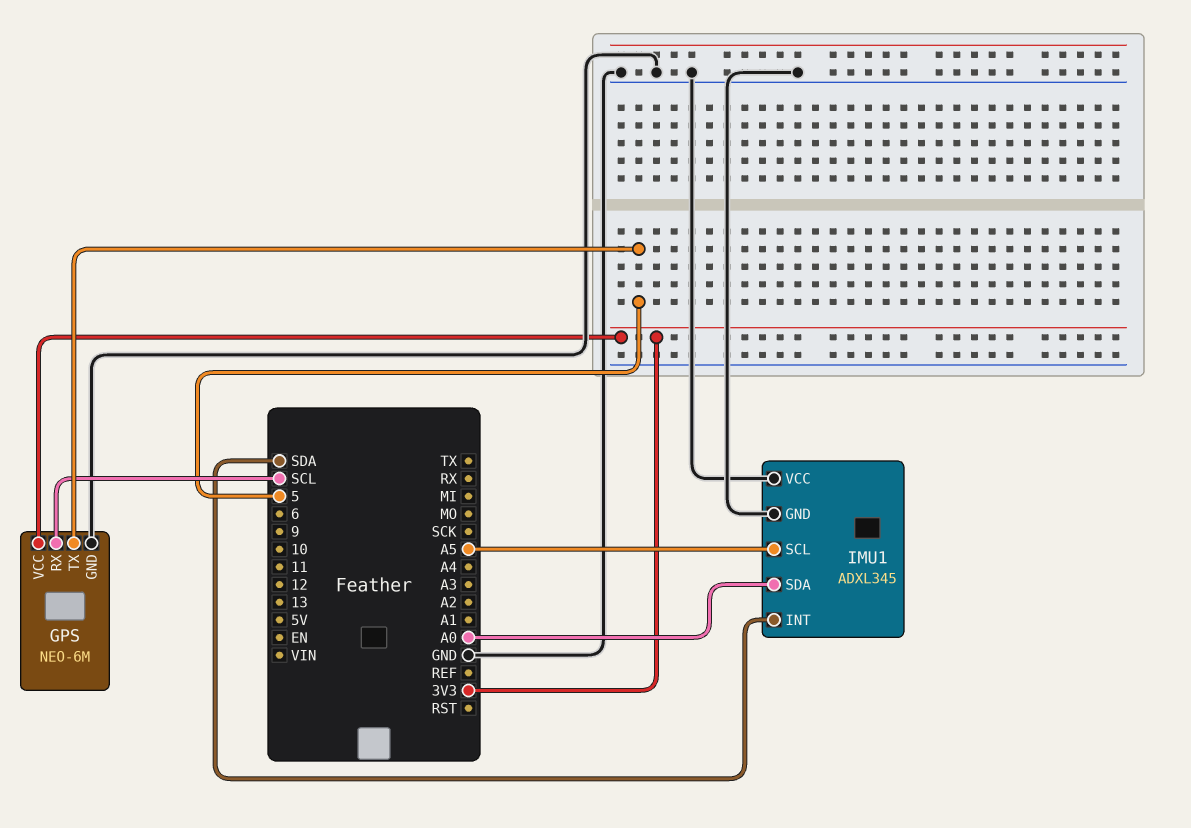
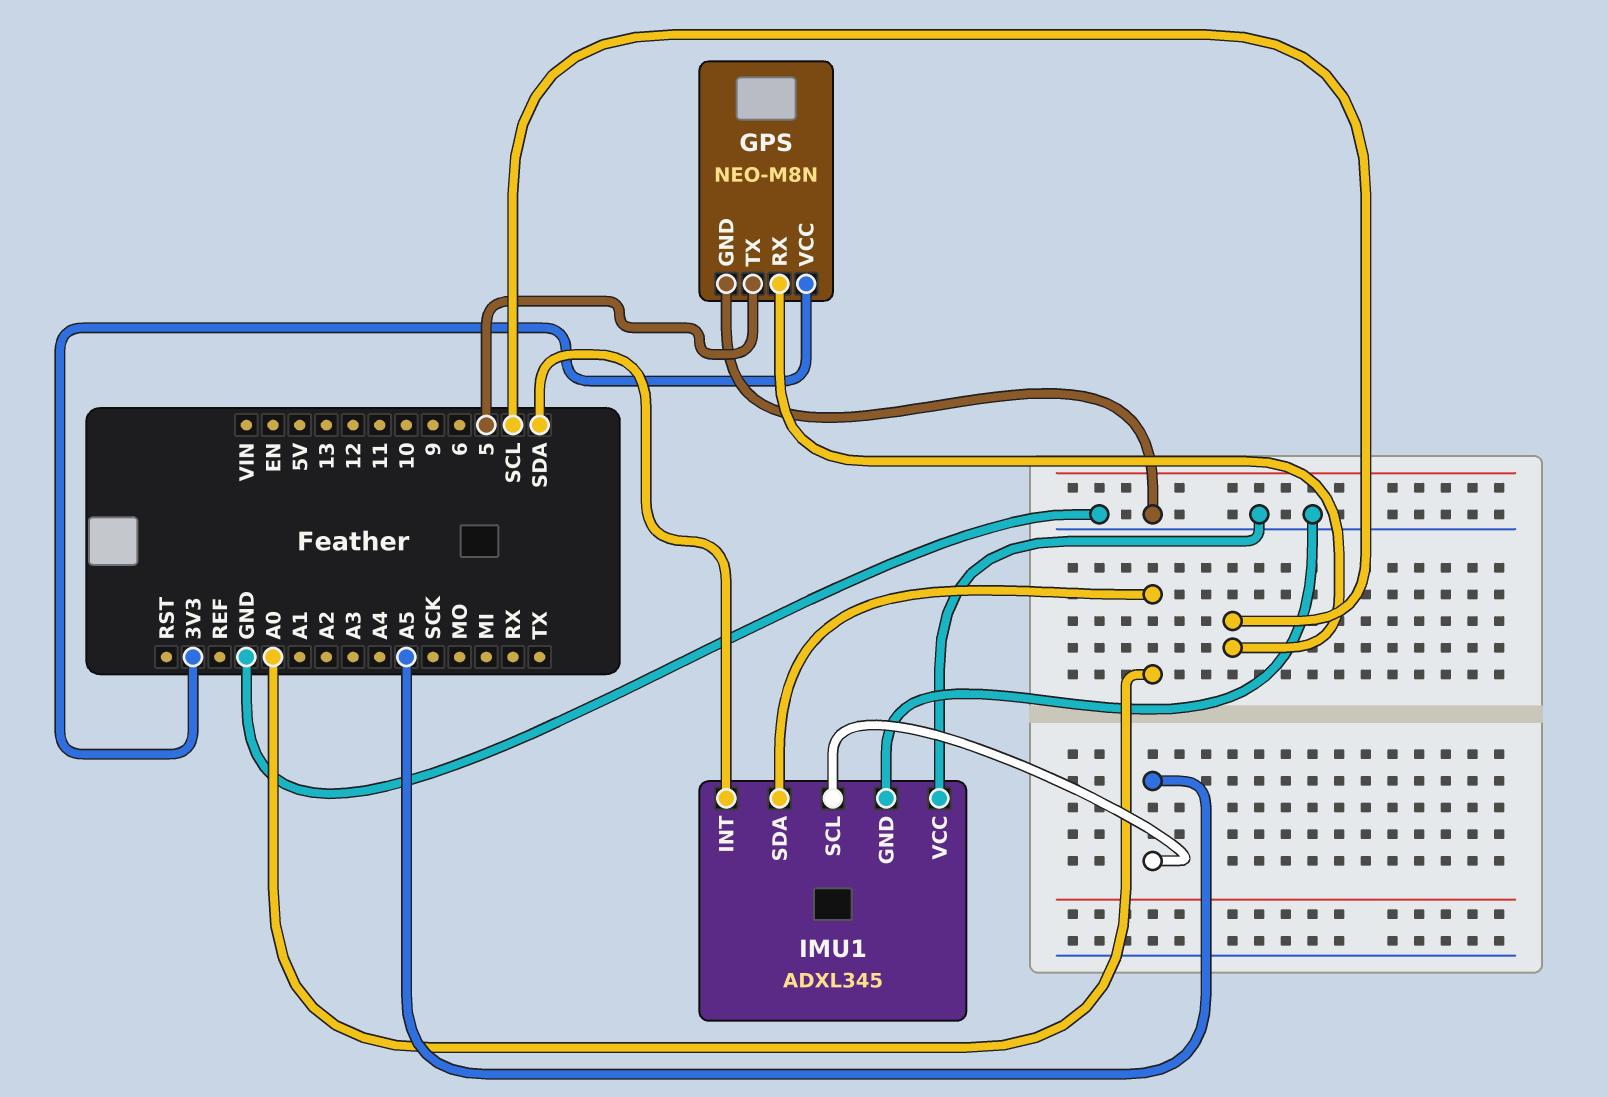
GPS: NEO-6M -> NEO-M8N

